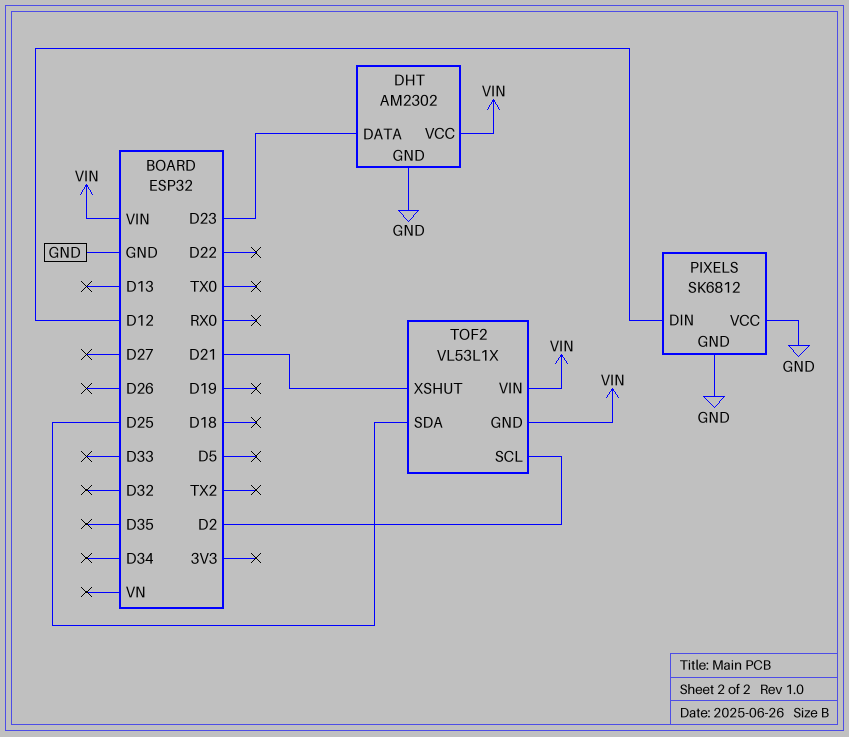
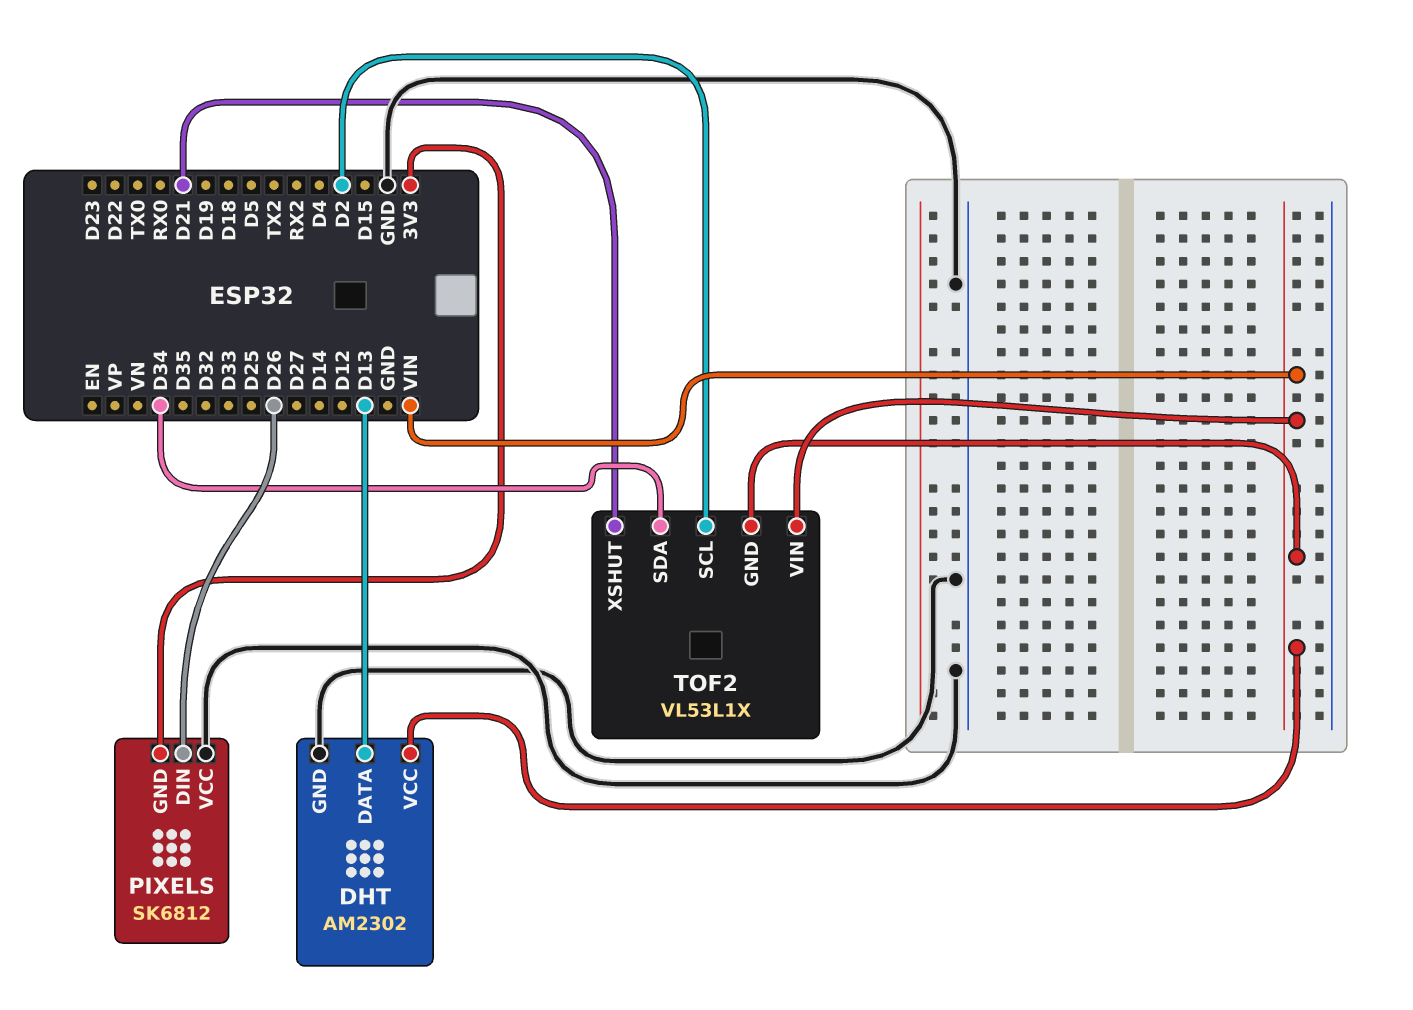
DHT pin DATA: D23 -> D13
PIXELS pin DIN: D12 -> D26
PIXELS pin GND: GND -> 3V3
TOF2 pin SDA: D25 -> D34

